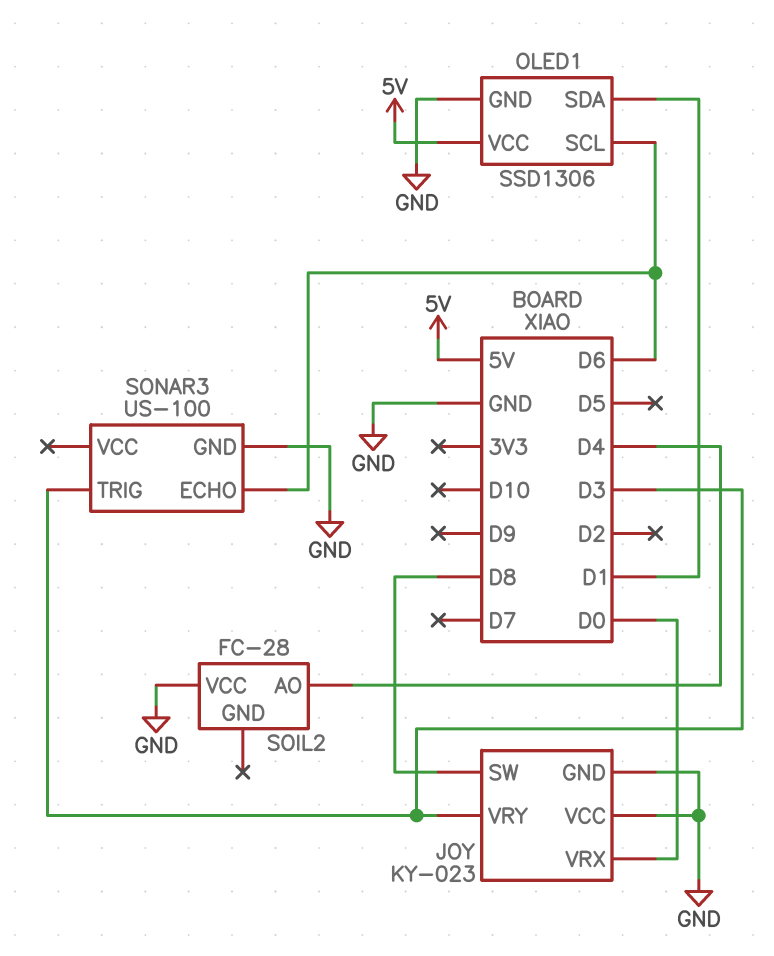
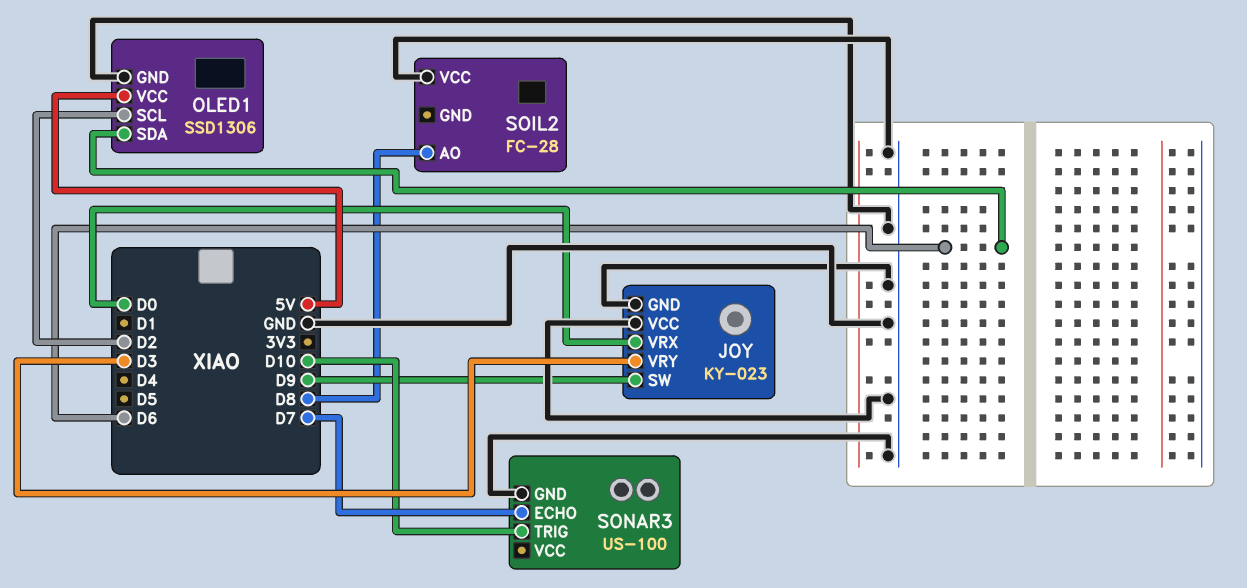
JOY pin SW: D8 -> D9
OLED1 pin SCL: D6 -> D2
OLED1 pin SDA: D1 -> D6
SOIL2 pin AO: D4 -> D8
SONAR3 pin ECHO: D6 -> D7
SONAR3 pin TRIG: D3 -> D10

